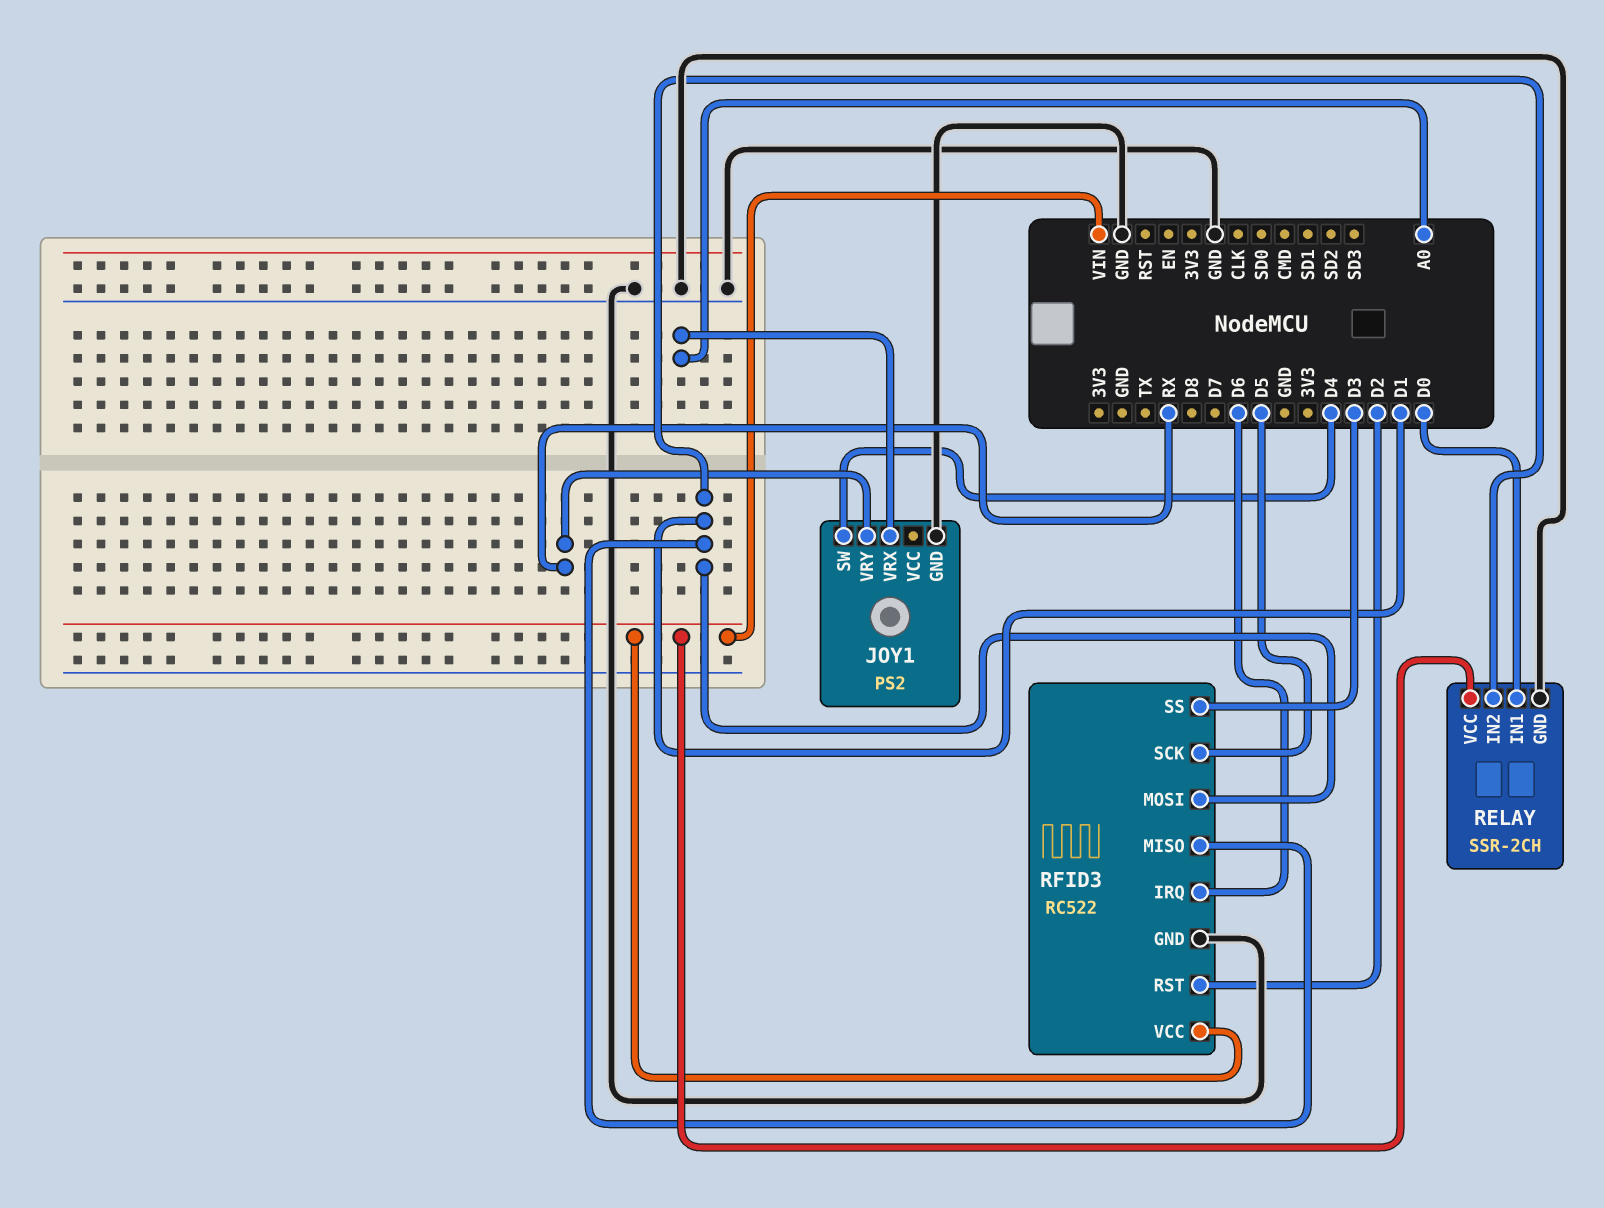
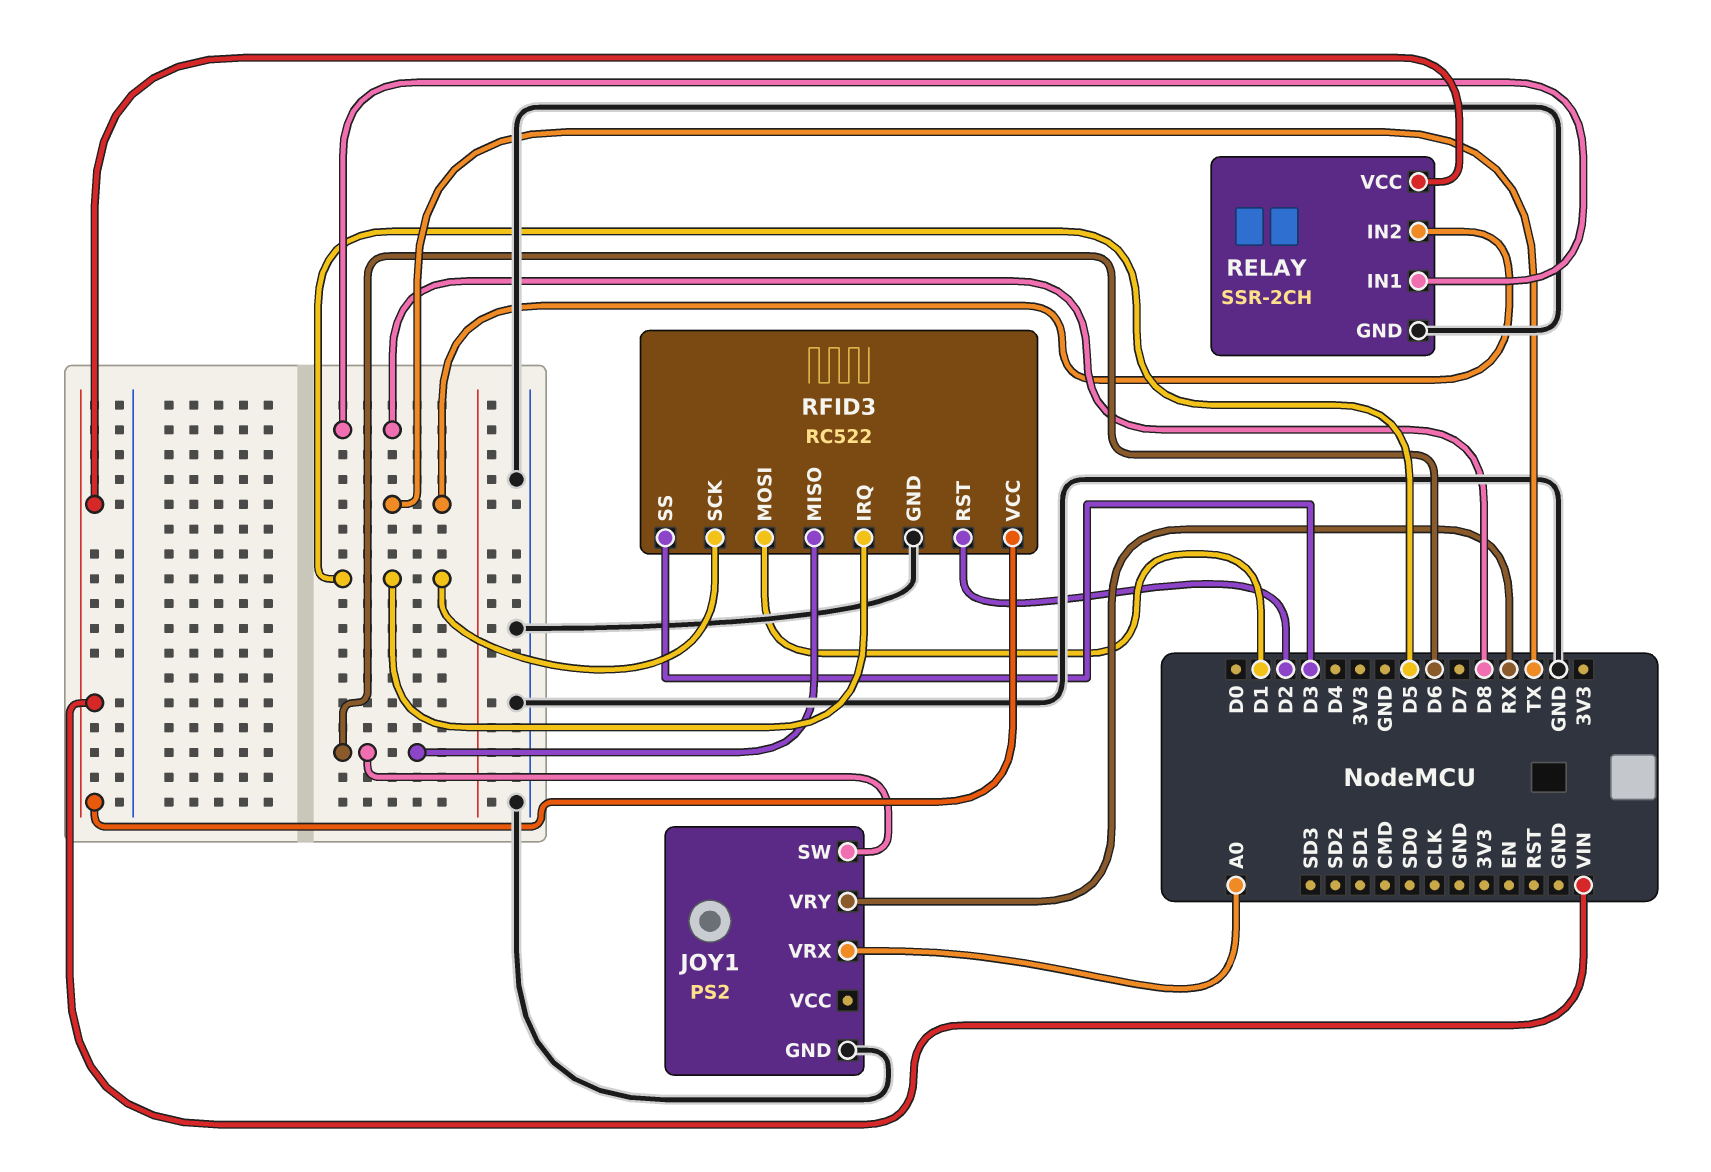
JOY1 pin SW: D4 -> D6
RELAY pin IN1: D0 -> D8
RELAY pin IN2: D1 -> TX
RFID3 pin IRQ: D6 -> D5
RFID3 pin MISO: D1 -> D6

